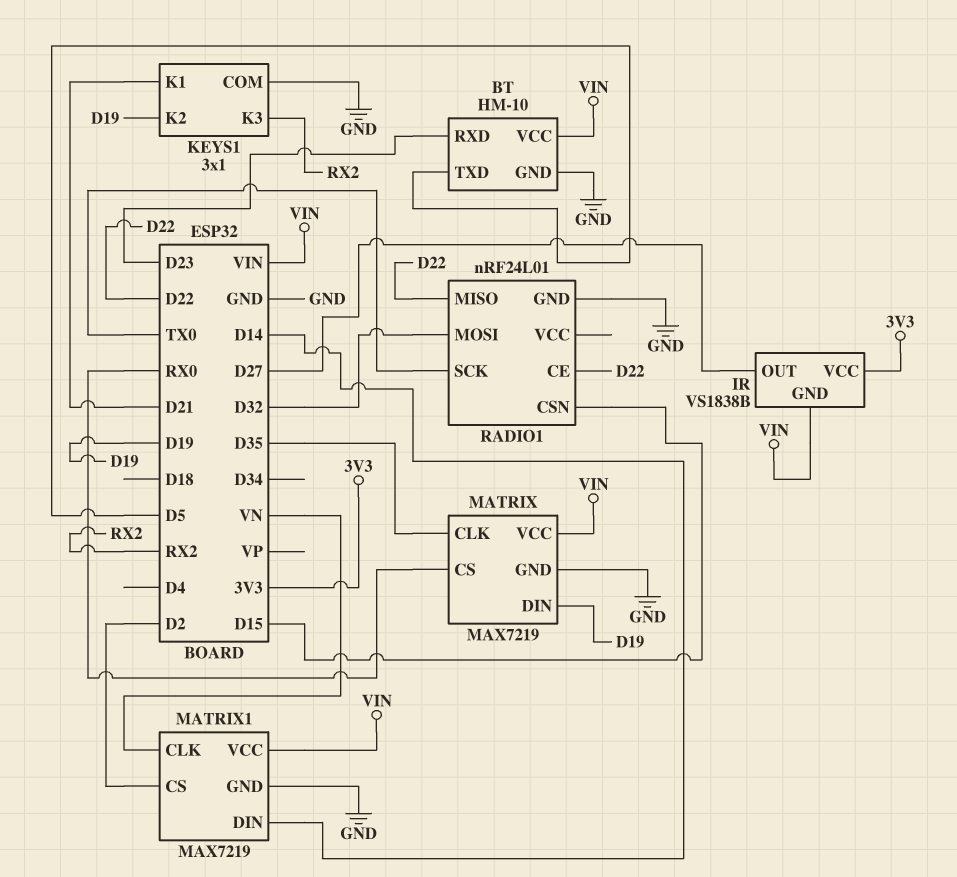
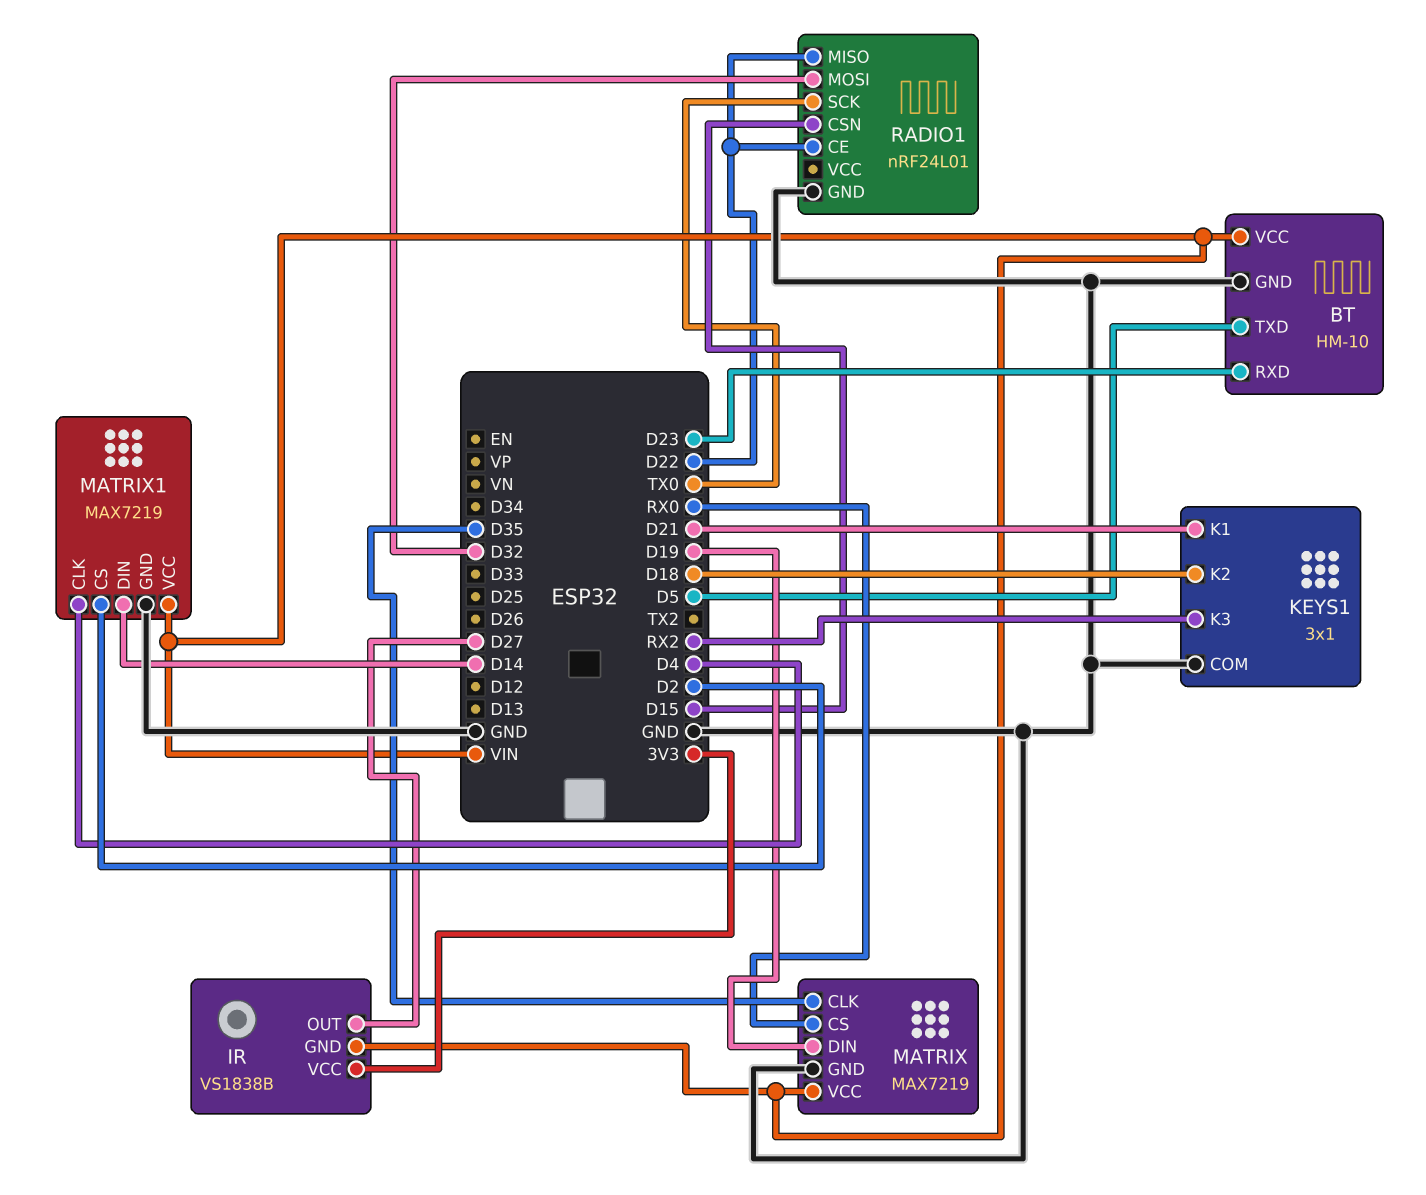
KEYS1 pin K2: D19 -> D18
MATRIX1 pin CLK: VN -> D4

